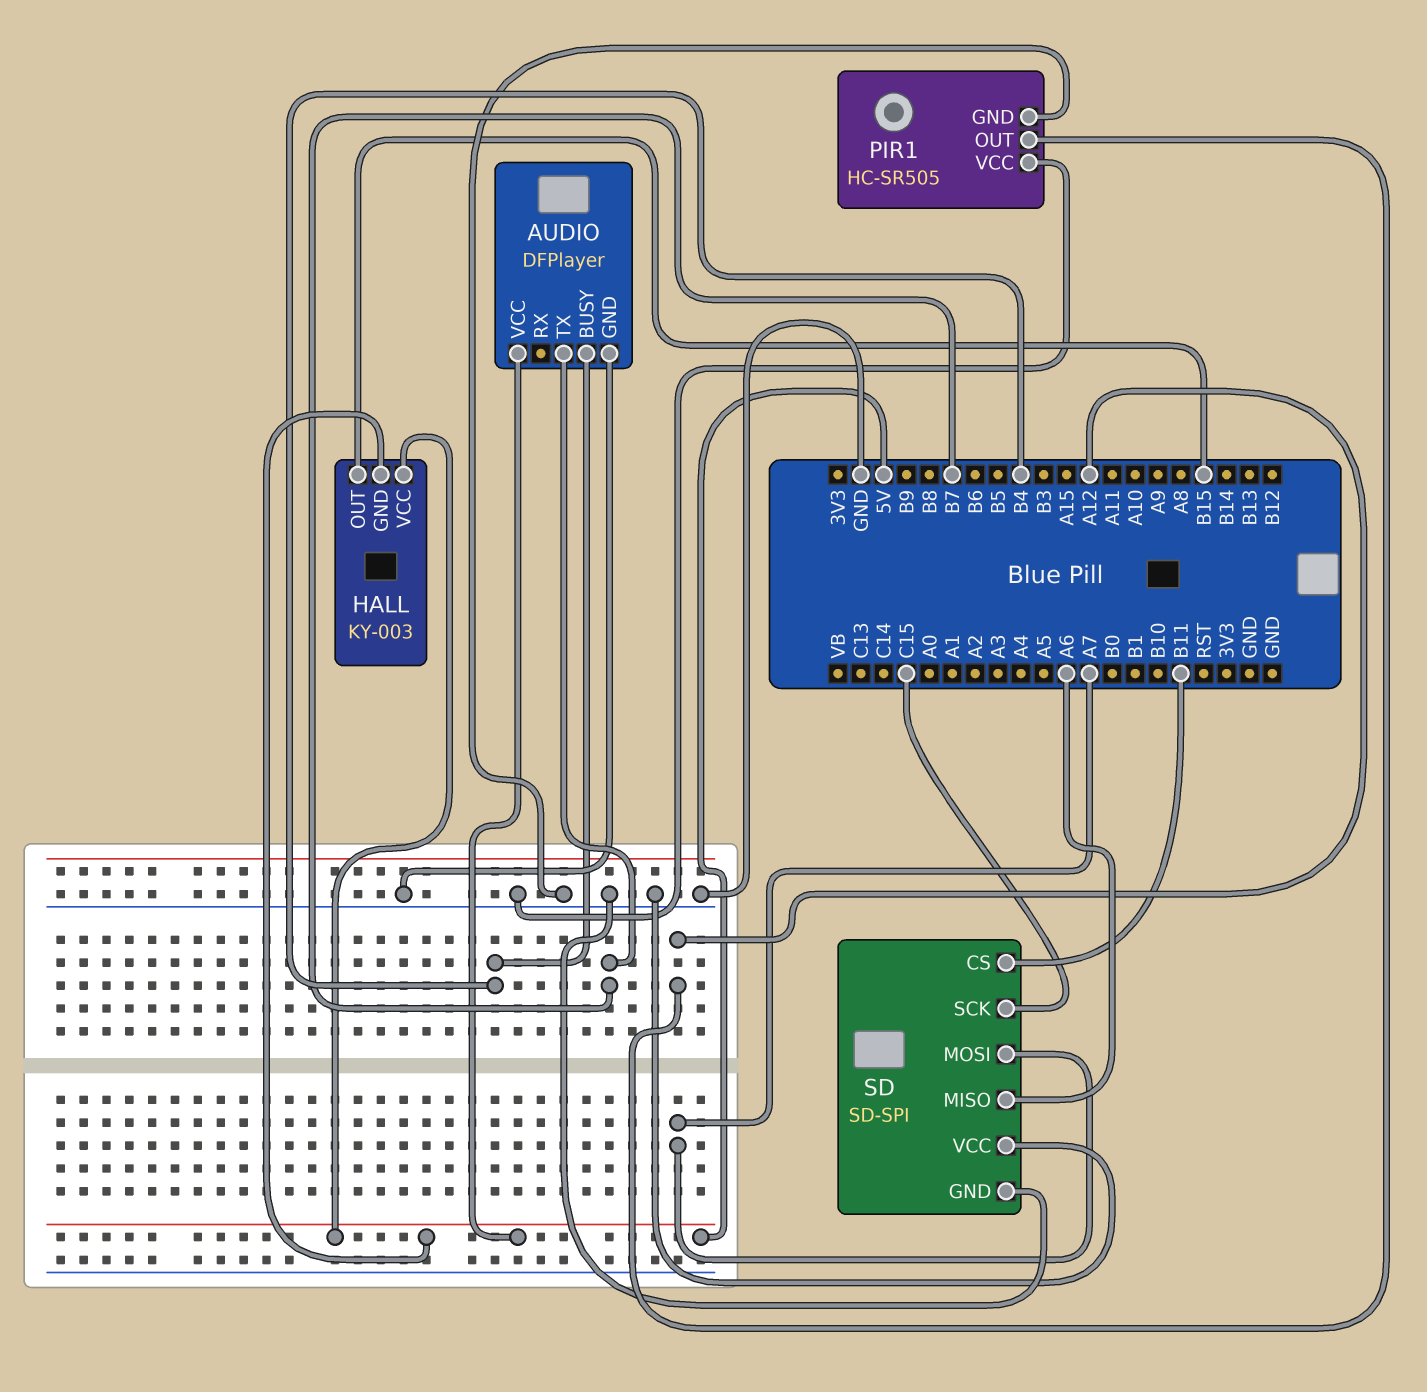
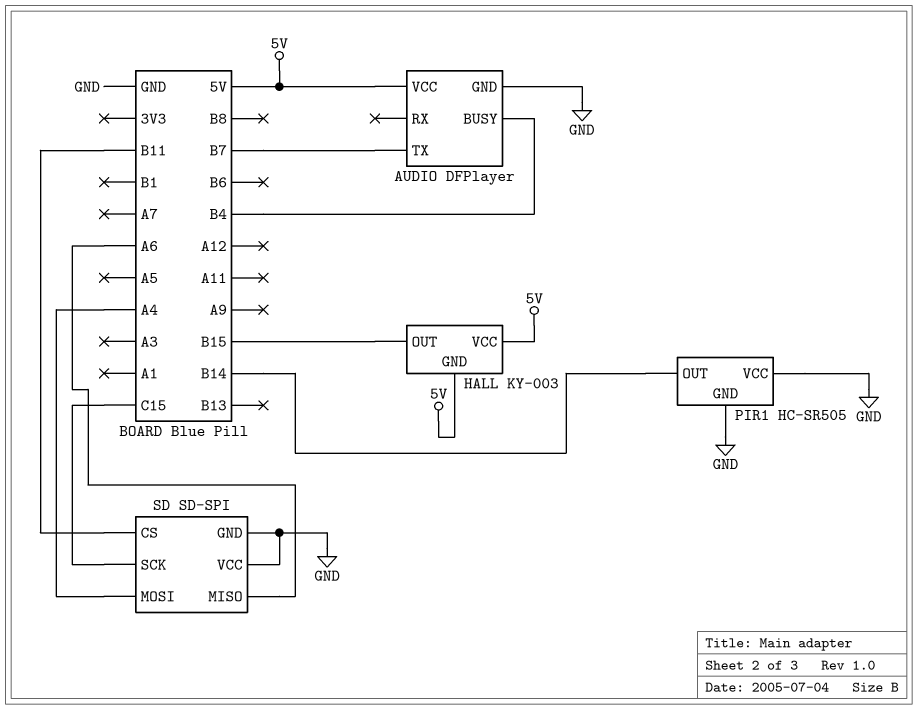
PIR1 pin OUT: A12 -> B14
SD pin MOSI: A7 -> A4

